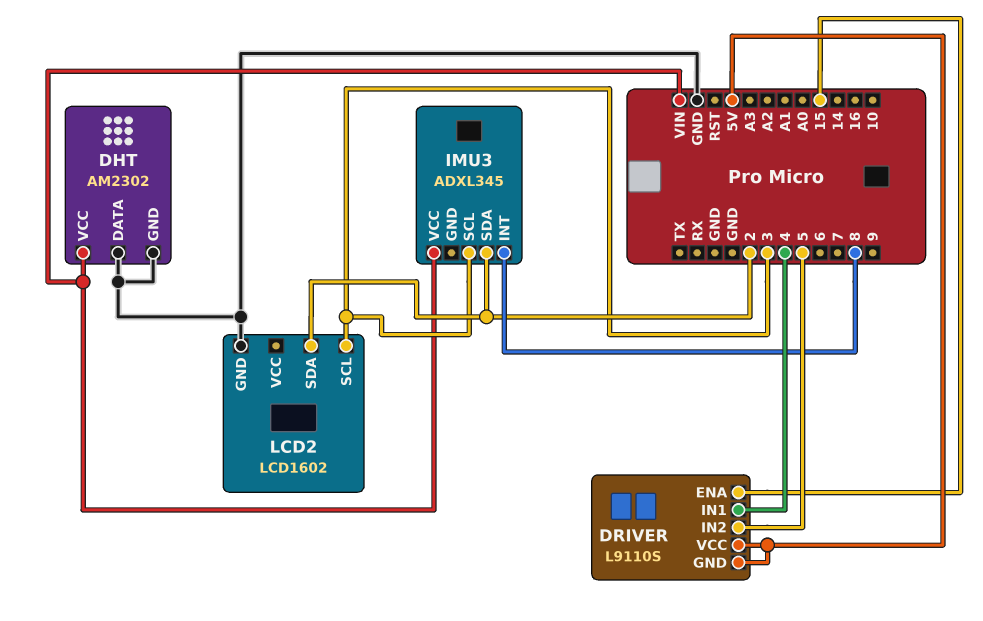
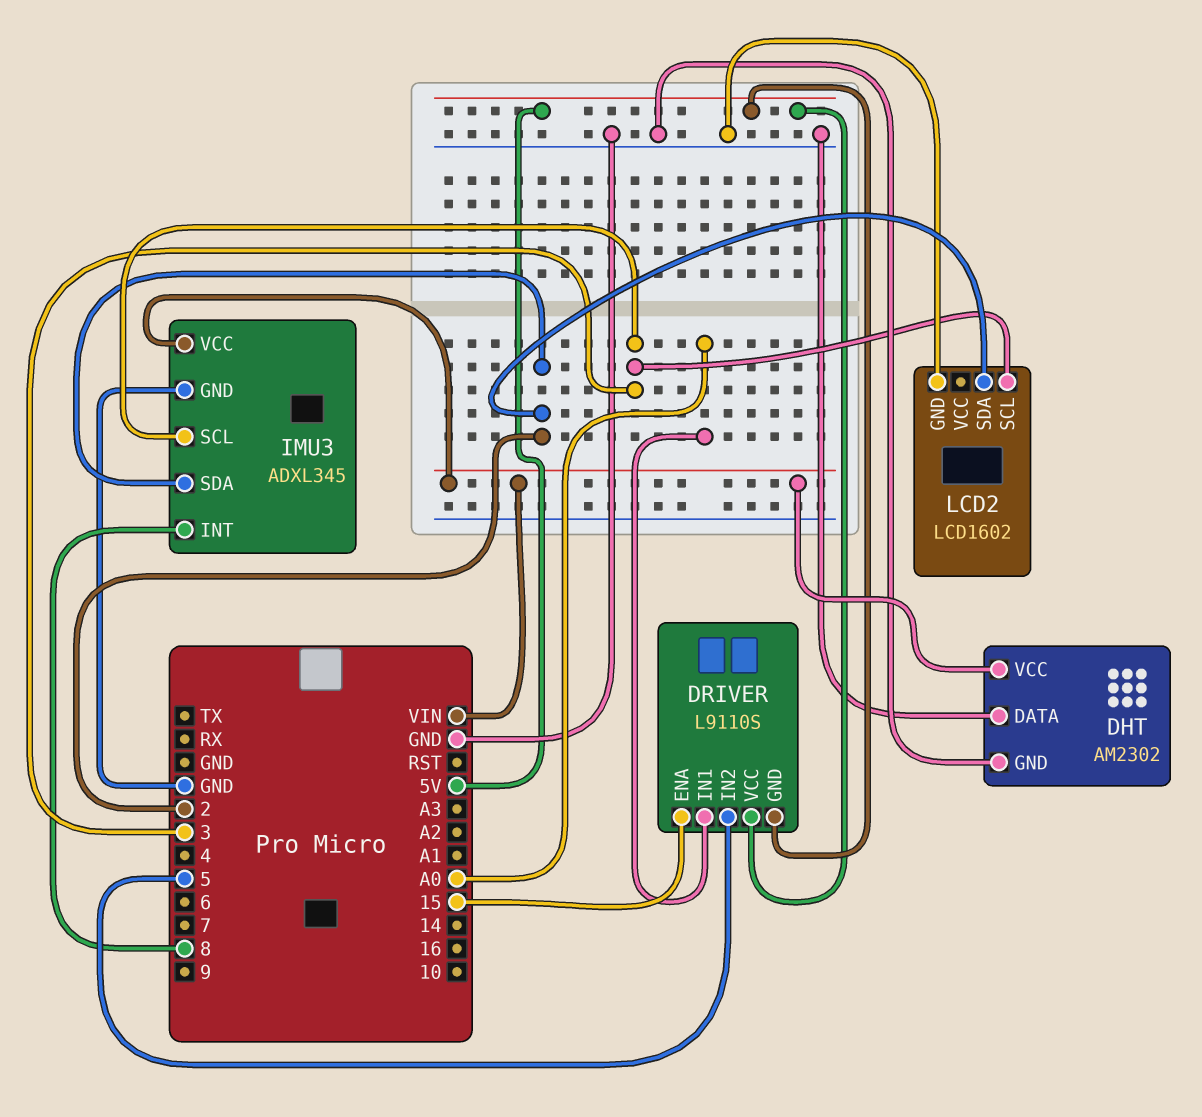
DRIVER pin IN1: 4 -> A0
IMU3 pin GND: none -> GND

